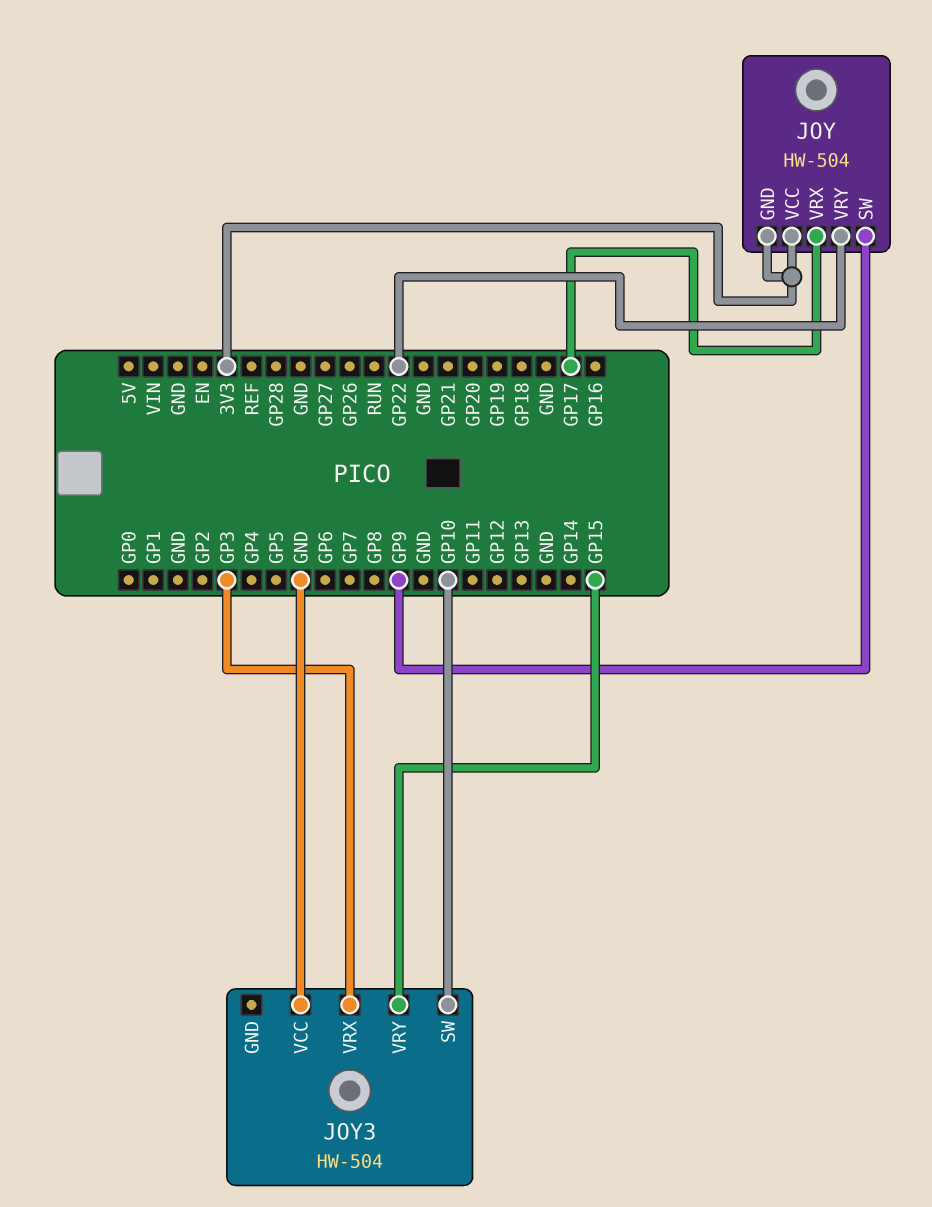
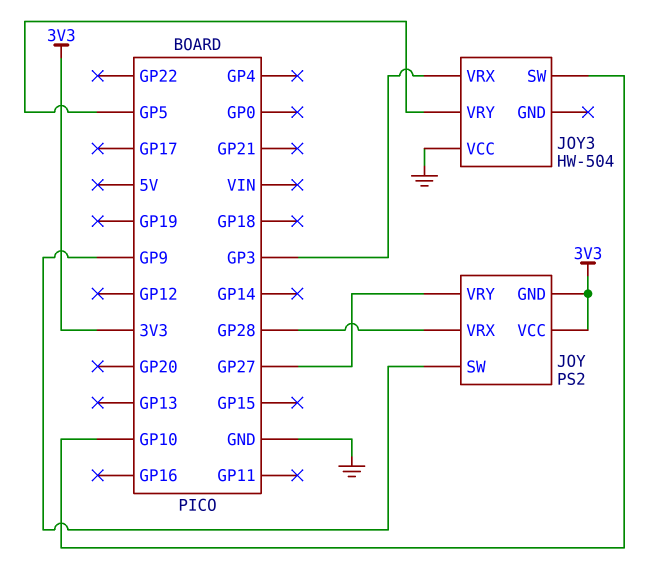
JOY: HW-504 -> PS2
JOY pin VRX: GP17 -> GP28
JOY pin VRY: GP22 -> GP27
JOY3 pin VRY: GP15 -> GP5

